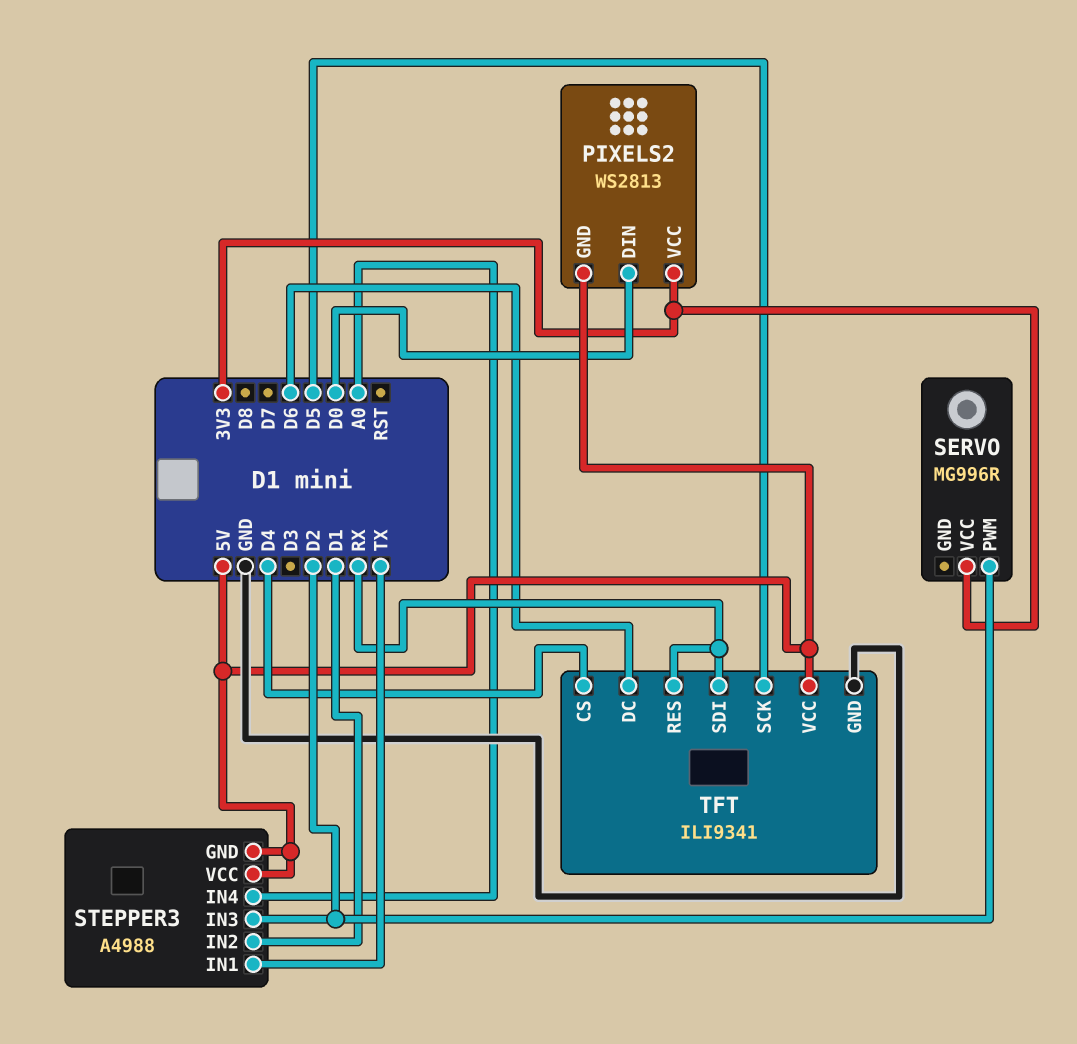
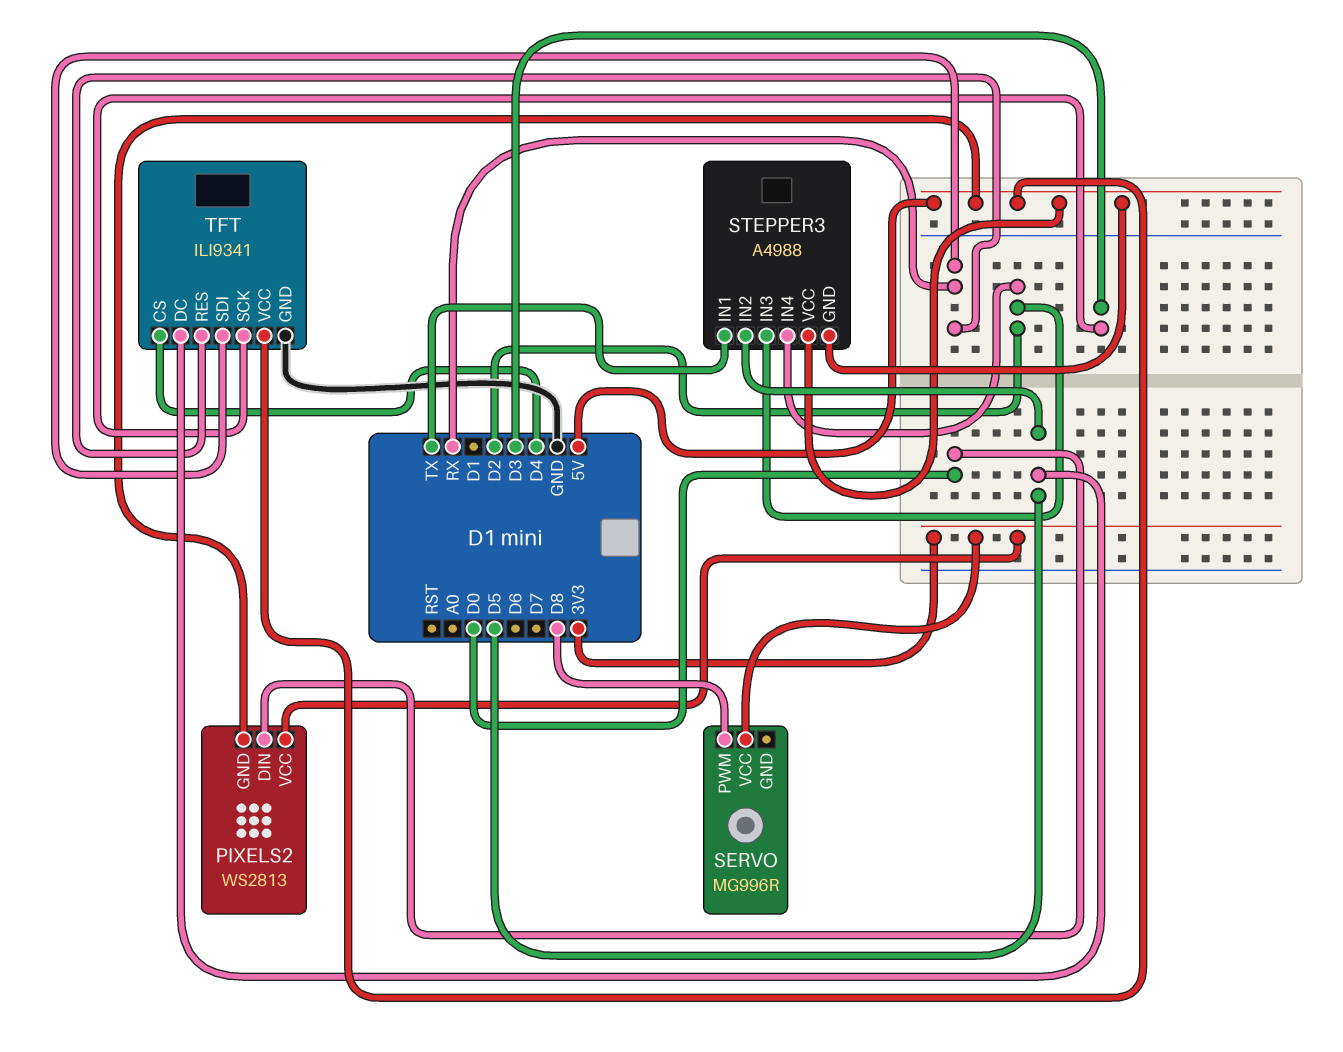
SERVO pin PWM: D2 -> D8
STEPPER3 pin IN2: D1 -> D5
STEPPER3 pin IN4: A0 -> D2
TFT pin DC: D6 -> D5
TFT pin SCK: D5 -> D3

